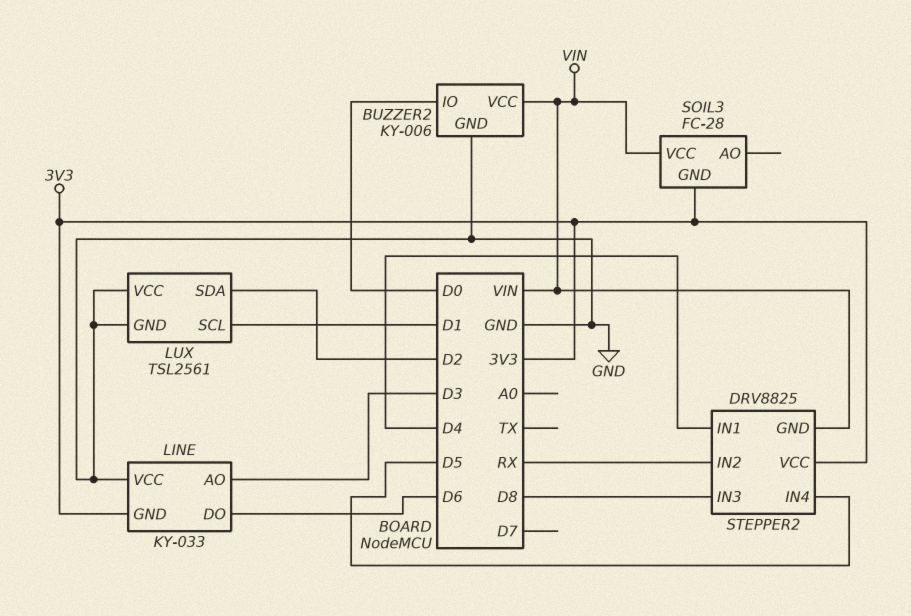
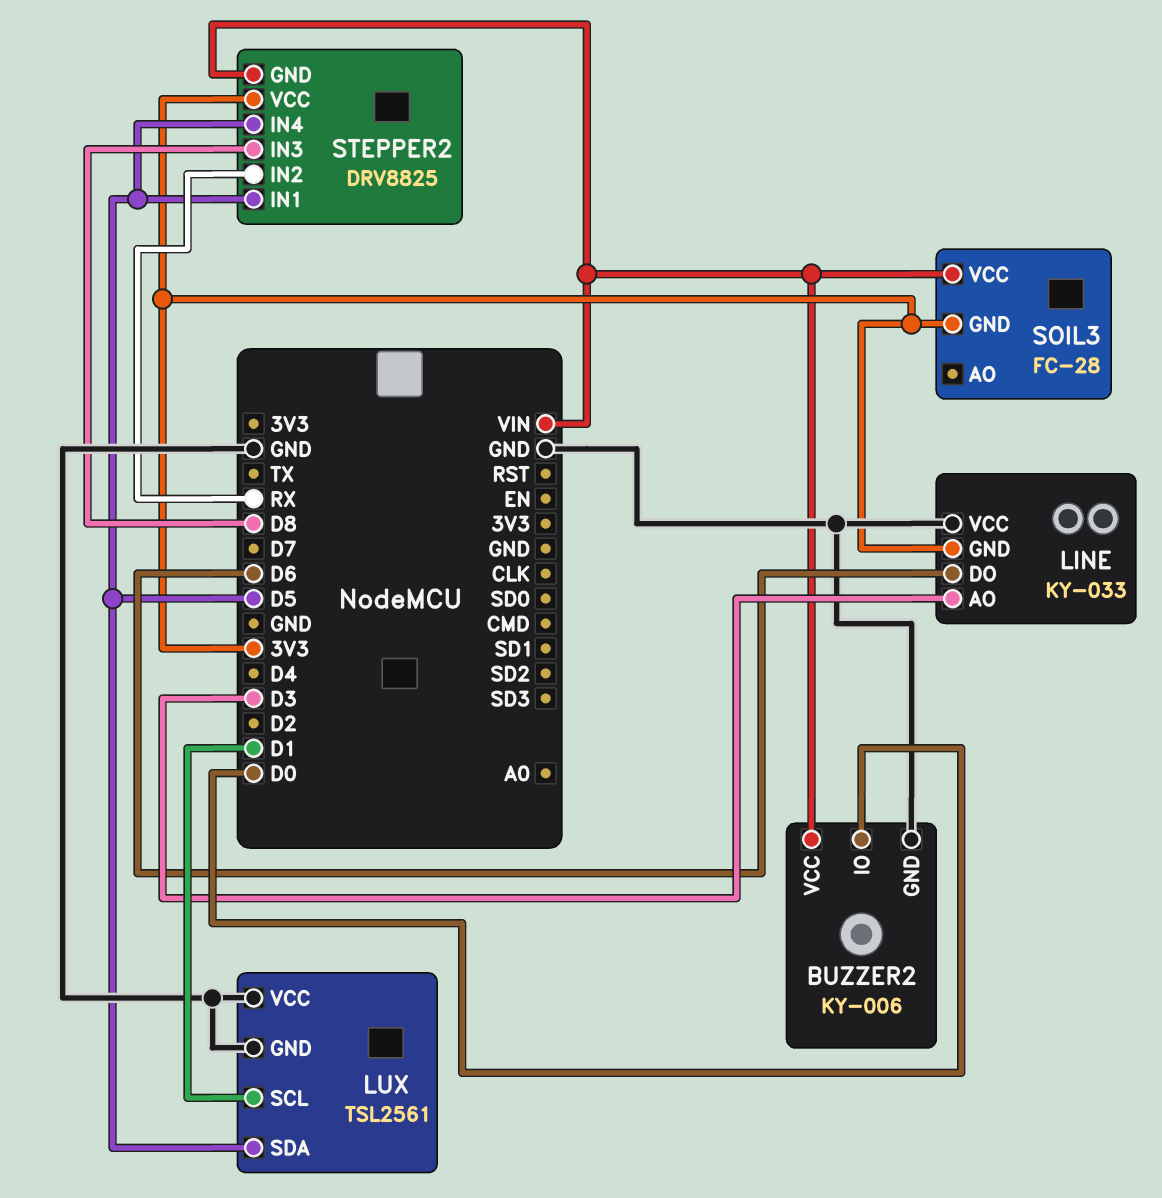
LUX pin SDA: D2 -> D5
STEPPER2 pin IN1: D4 -> D5

